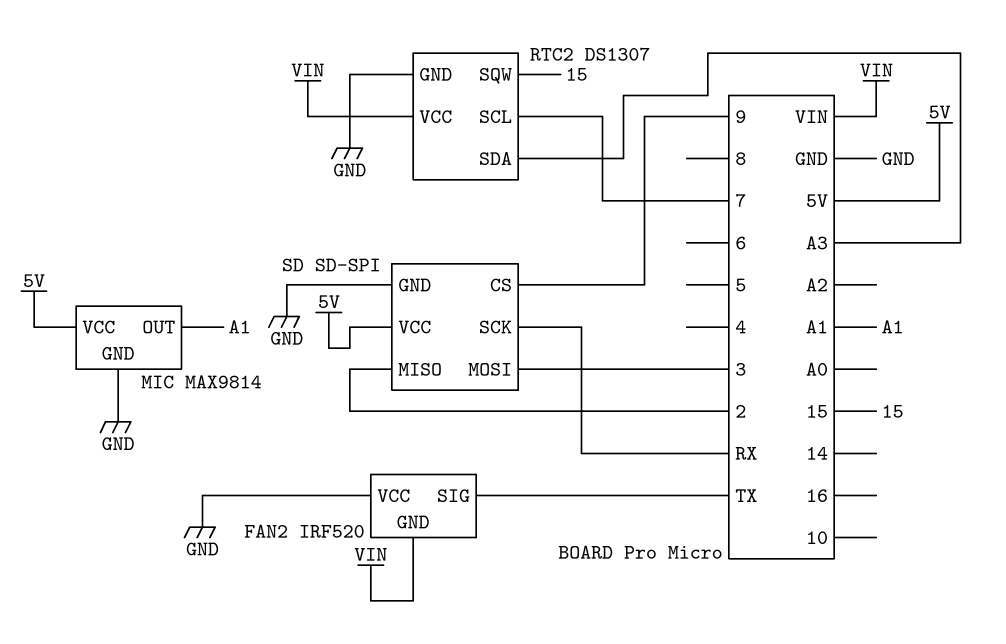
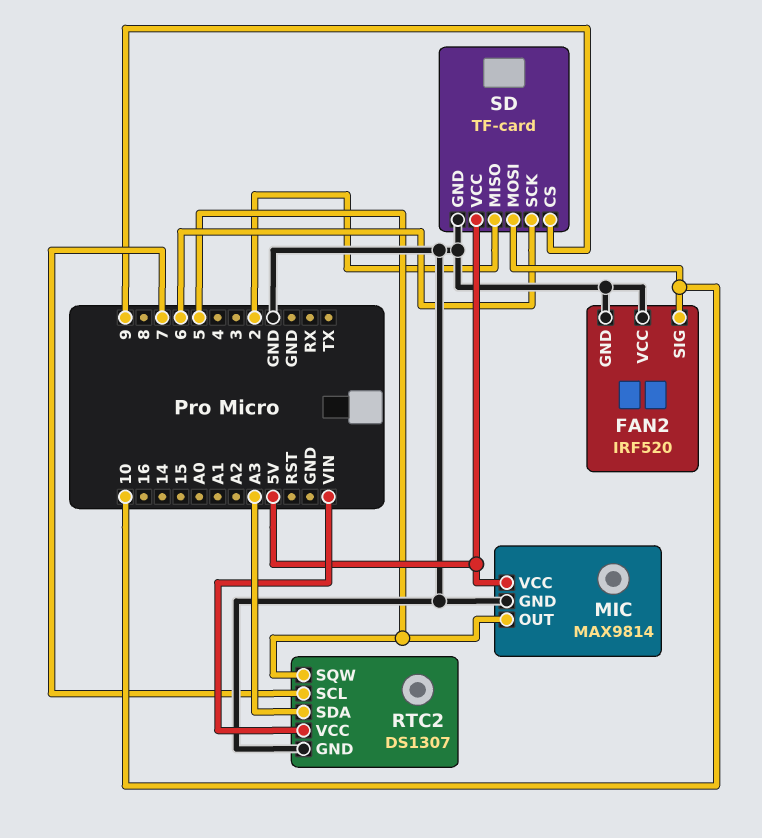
FAN2 pin GND: VIN -> GND
FAN2 pin SIG: TX -> 10
MIC pin OUT: A1 -> 5
RTC2 pin SQW: 15 -> 5
SD: SD-SPI -> TF-card
SD pin MOSI: 3 -> 10
SD pin SCK: RX -> 6

